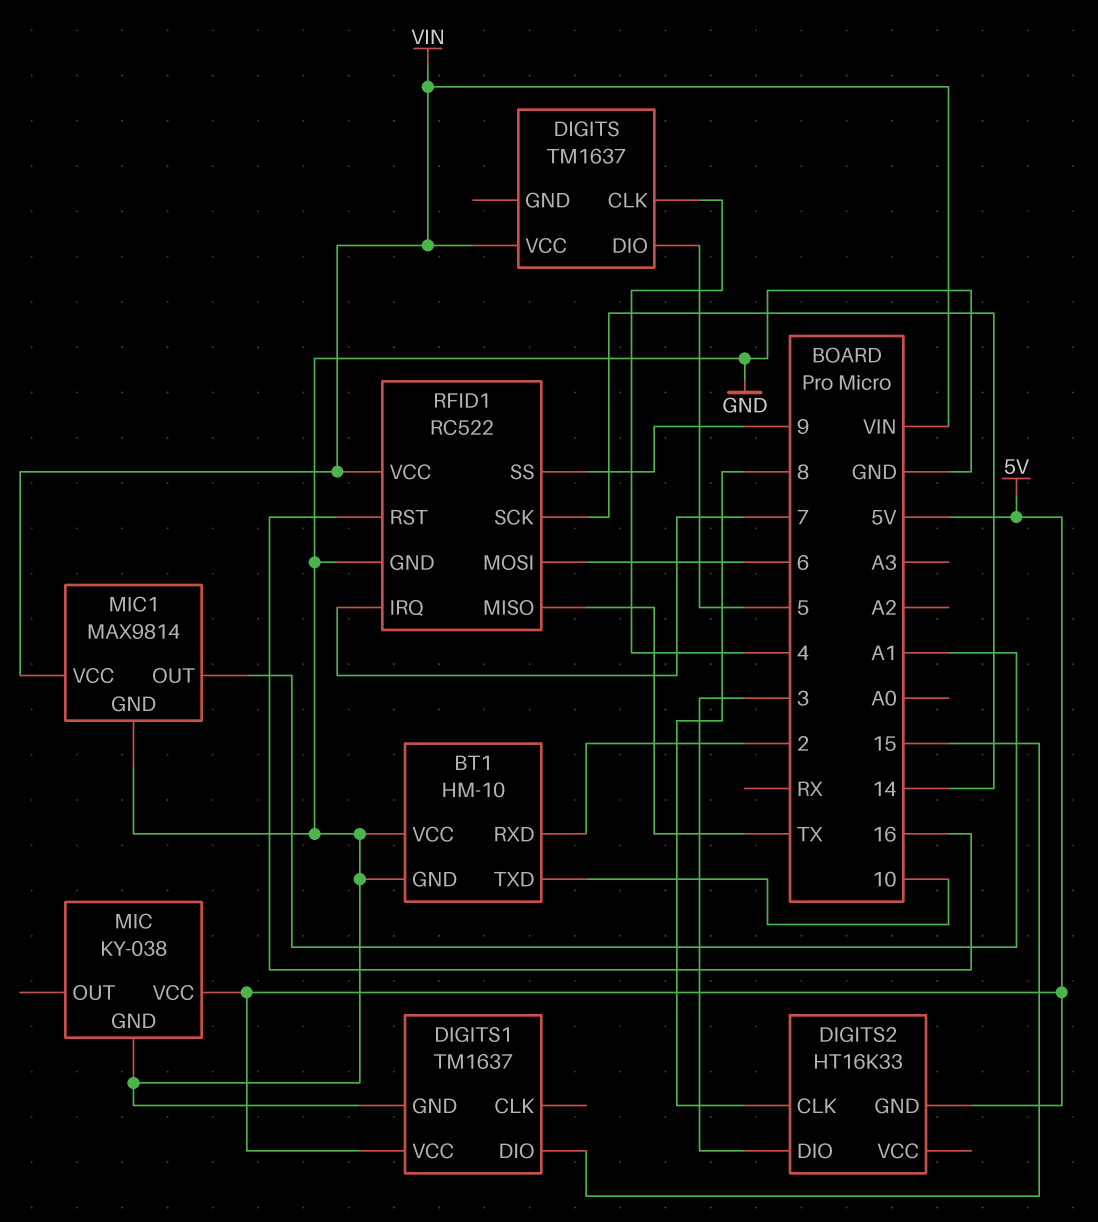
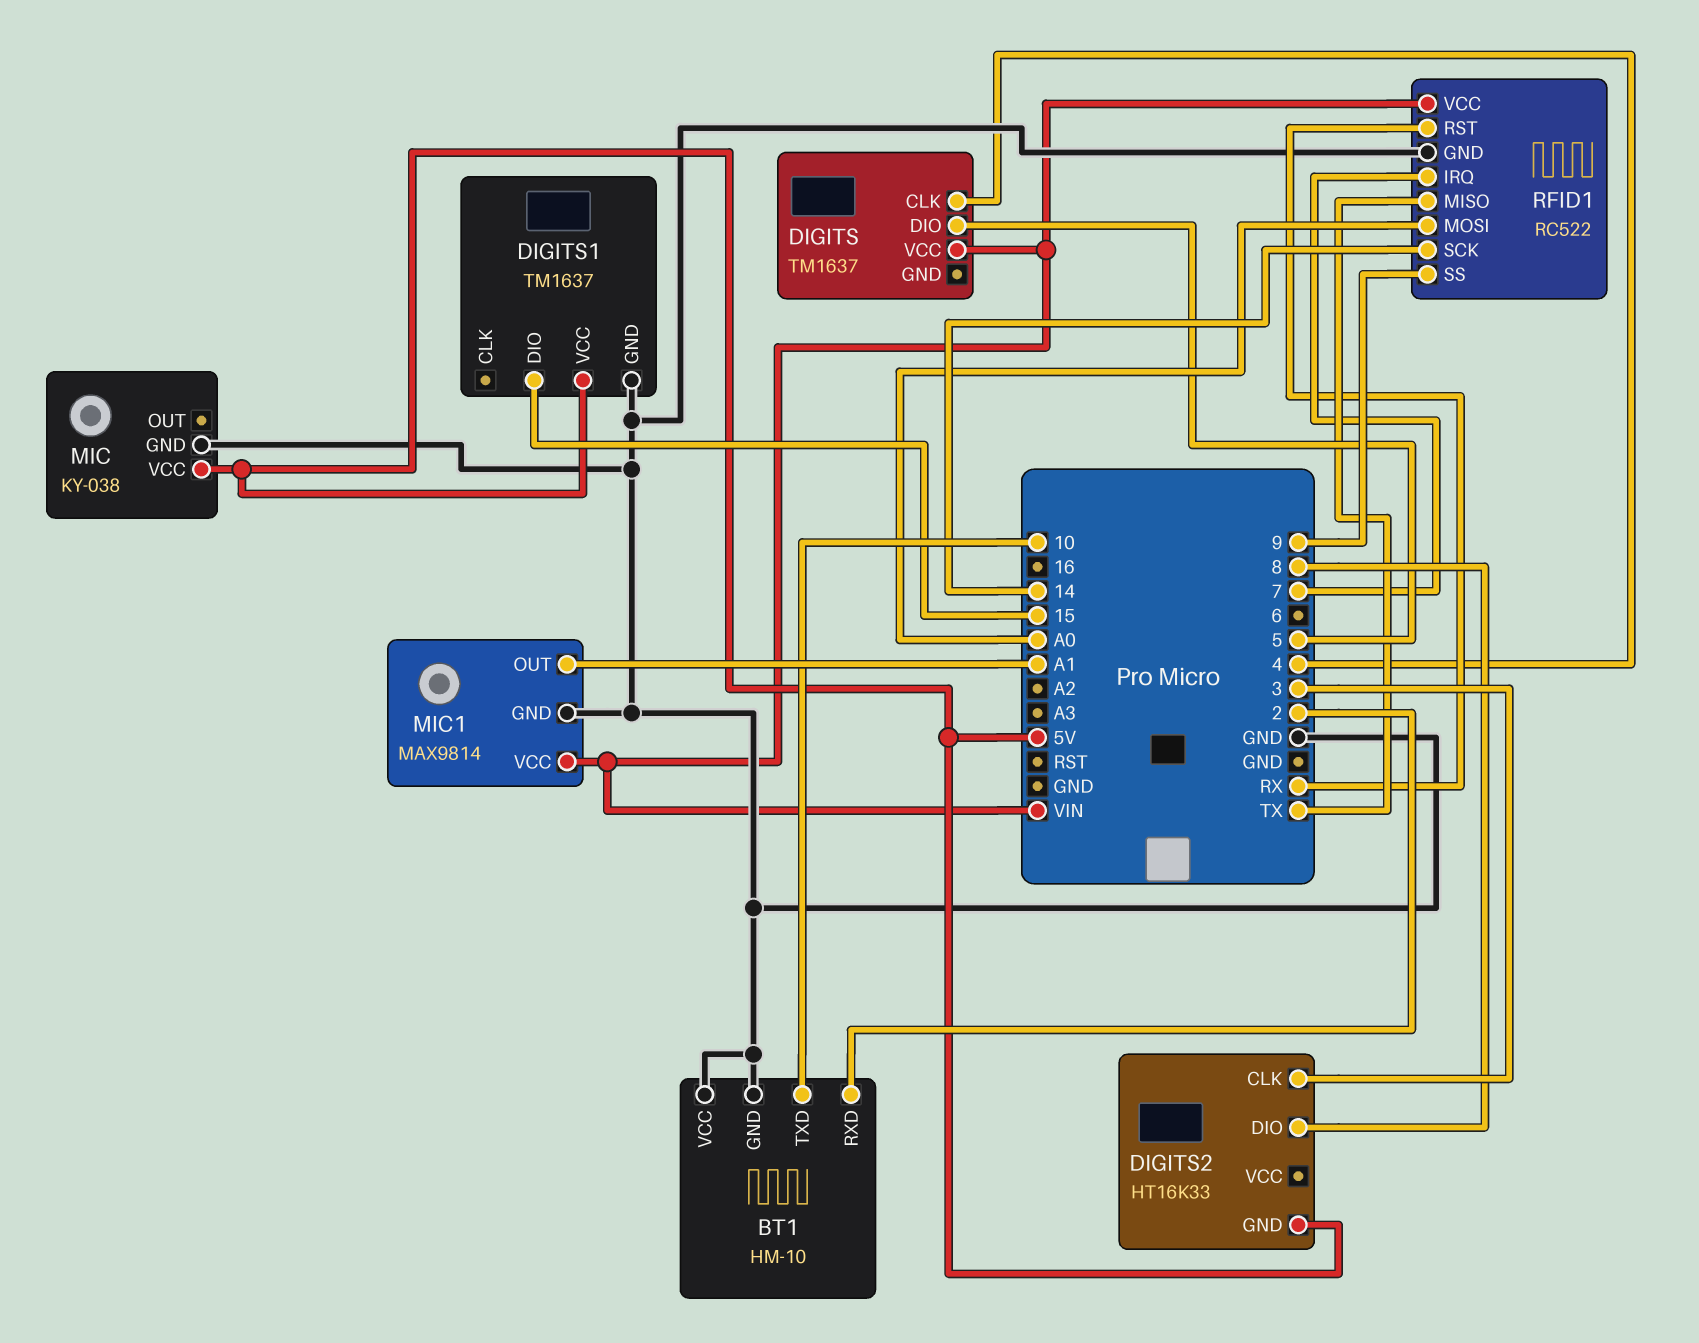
DIGITS2 pin CLK: 8 -> 3
DIGITS2 pin DIO: 3 -> 8
RFID1 pin MOSI: 6 -> A0
RFID1 pin RST: 16 -> RX

